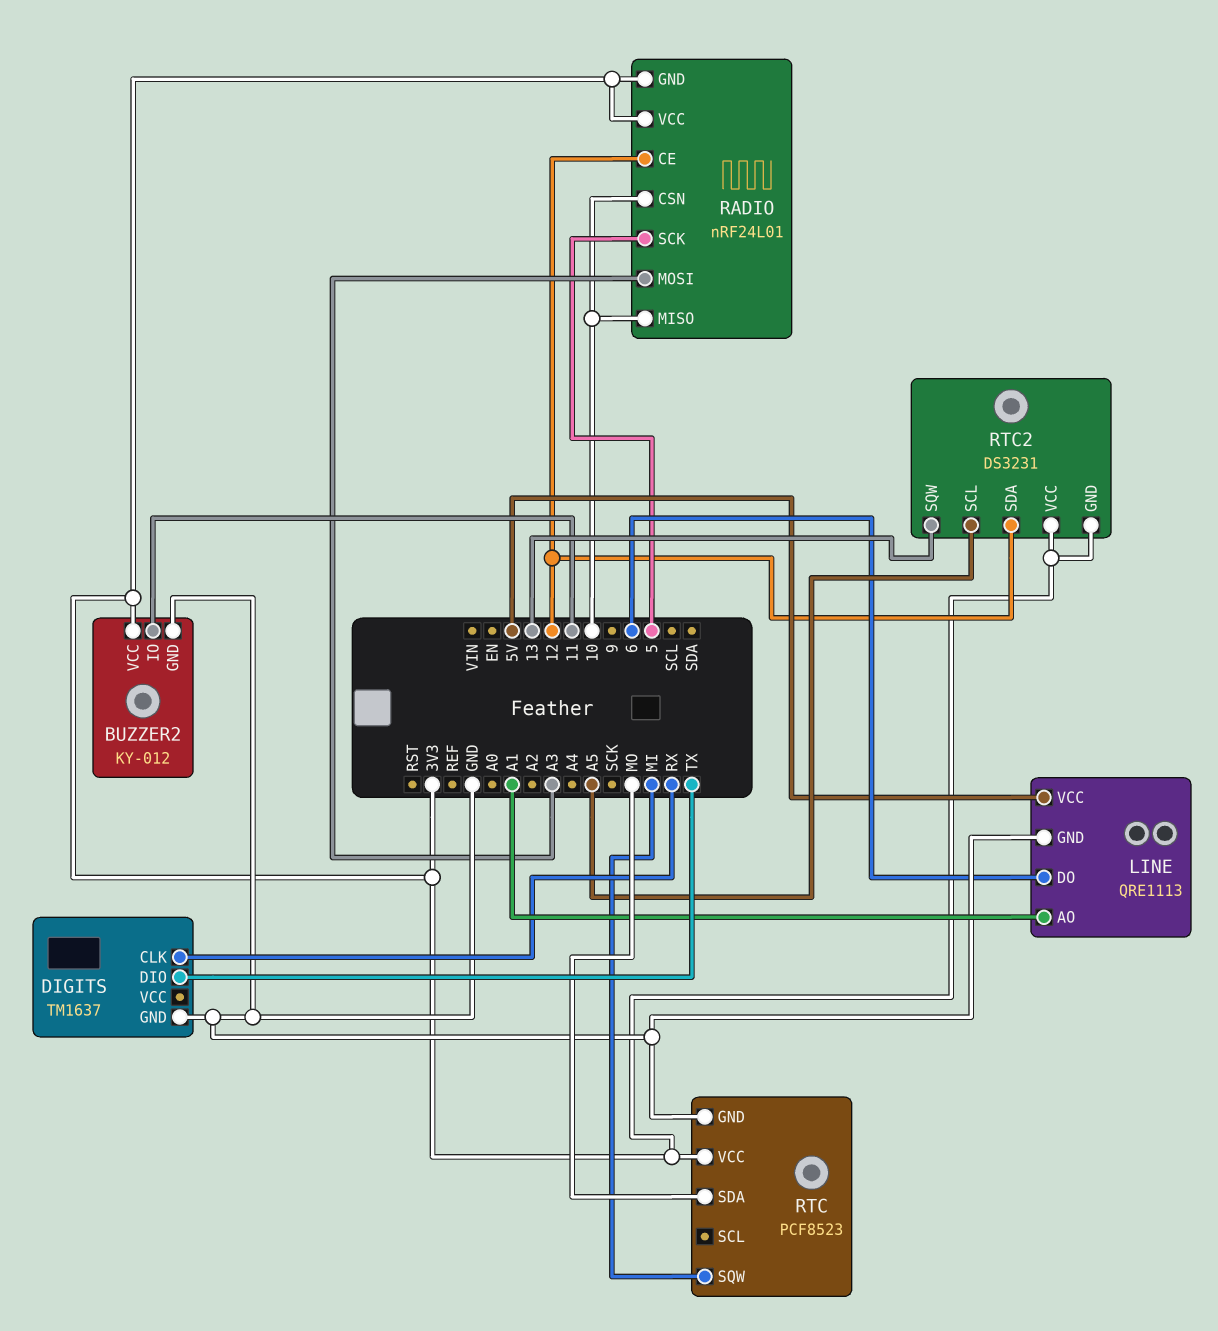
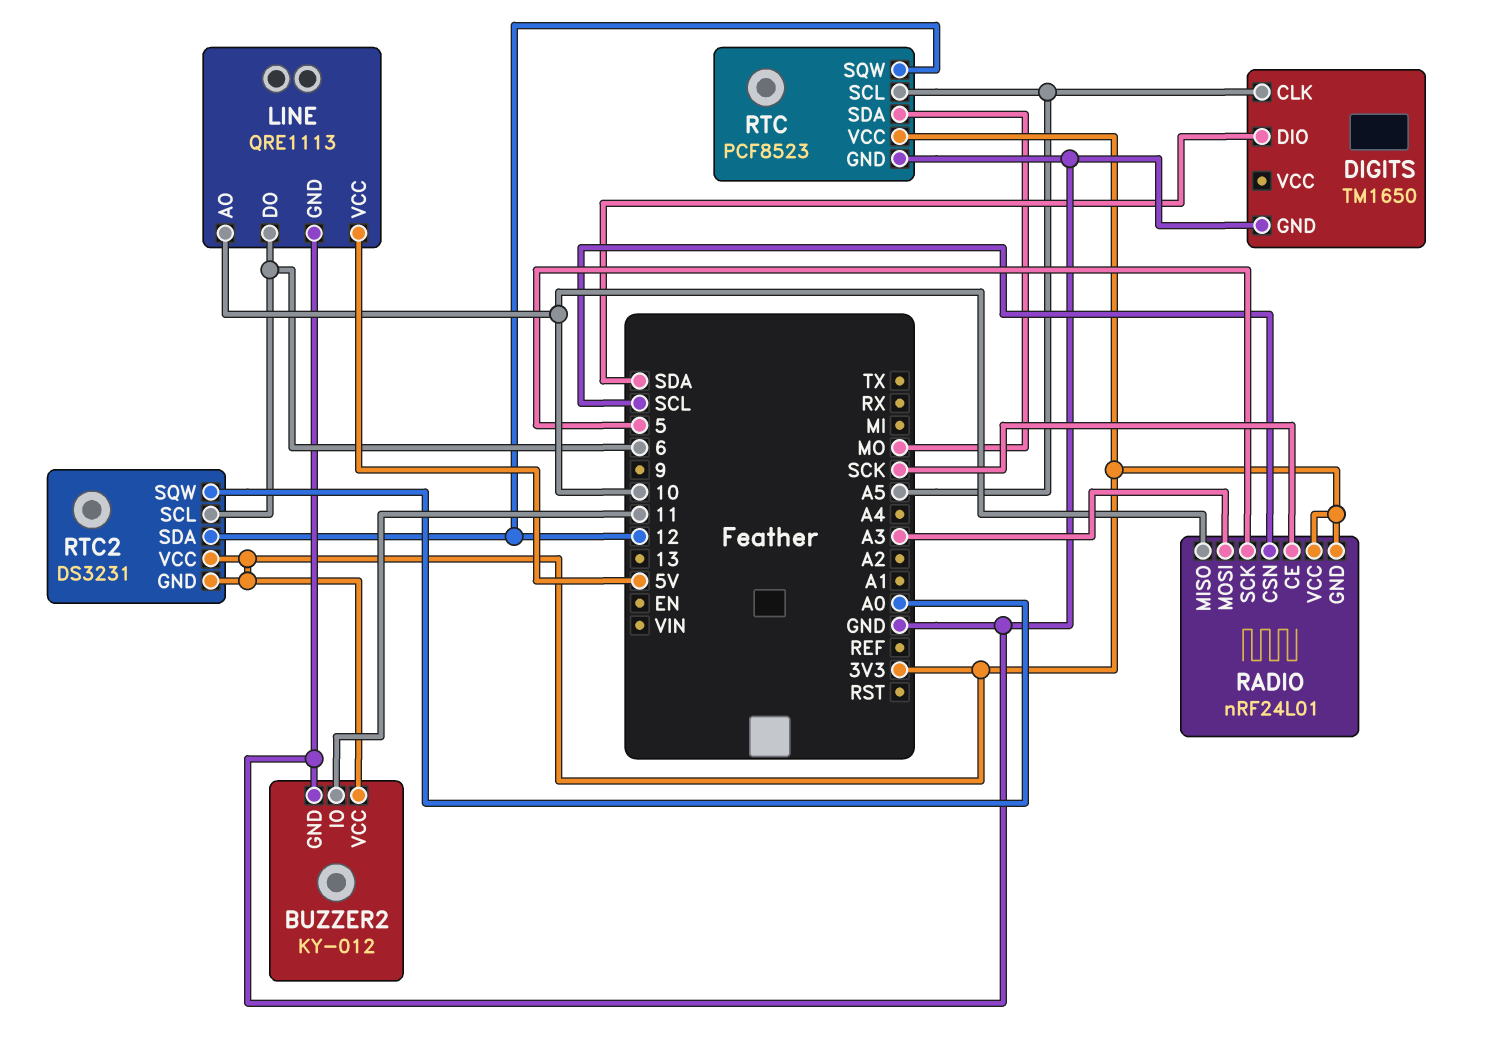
DIGITS: TM1637 -> TM1650
DIGITS pin CLK: RX -> A5
DIGITS pin DIO: TX -> SDA
LINE pin AO: A1 -> 10
RADIO pin CE: 12 -> SCK
RADIO pin CSN: 10 -> SCL
RTC pin SCL: none -> A5
RTC pin SQW: MI -> 12
RTC2 pin SCL: A5 -> 6
RTC2 pin SQW: 13 -> A0

